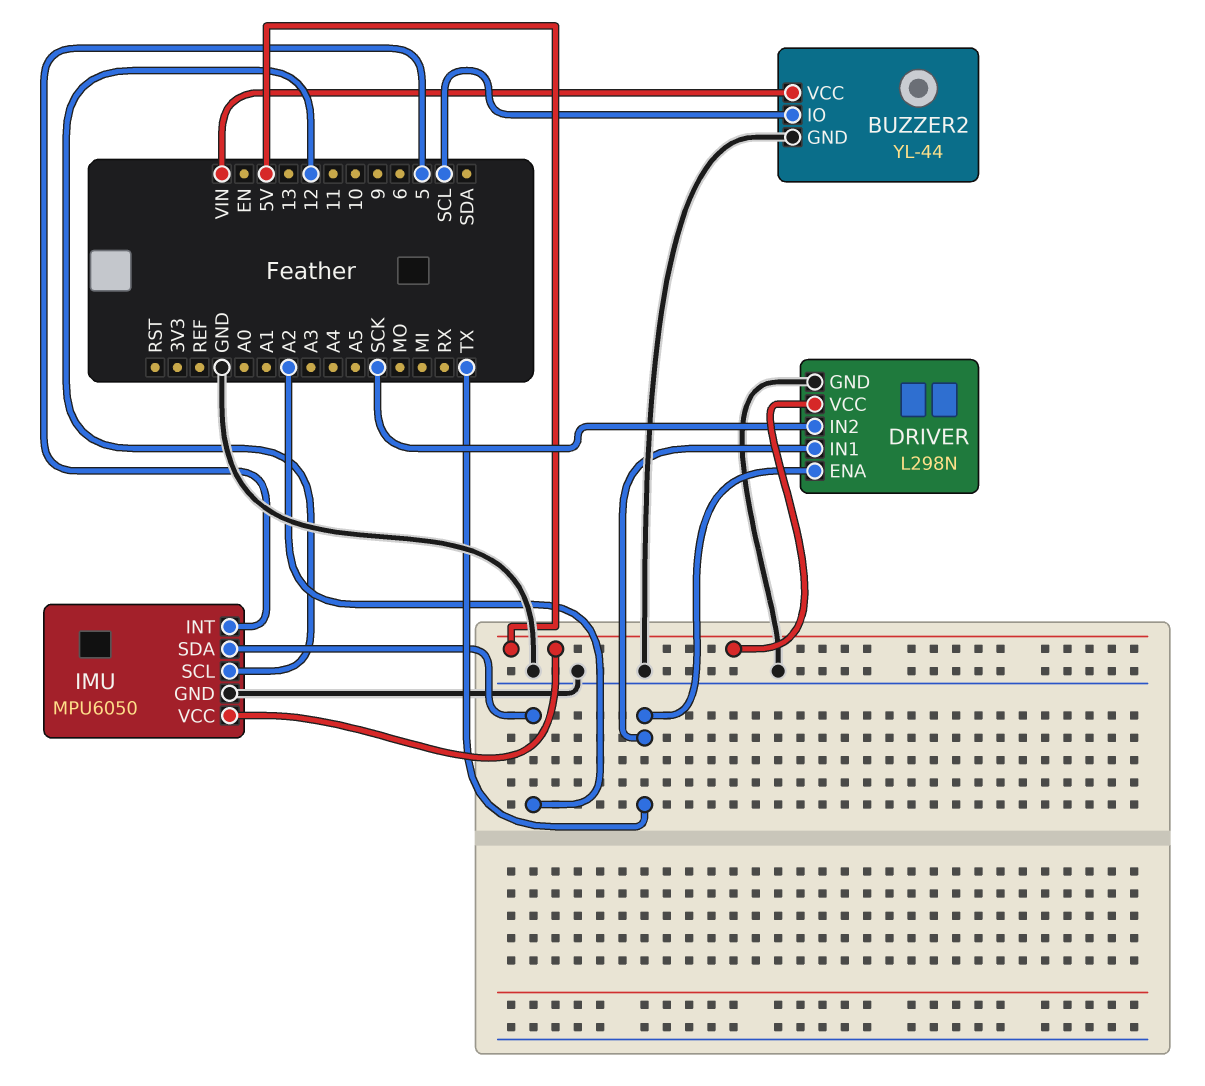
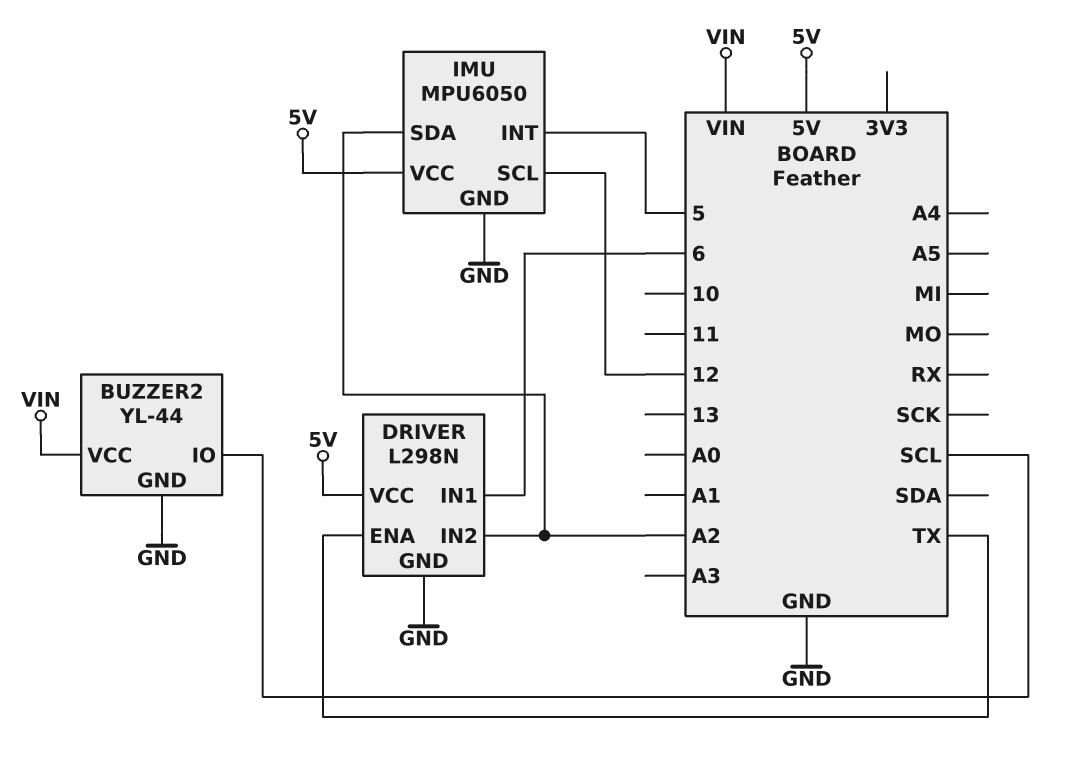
DRIVER pin IN1: TX -> 6
DRIVER pin IN2: SCK -> A2

